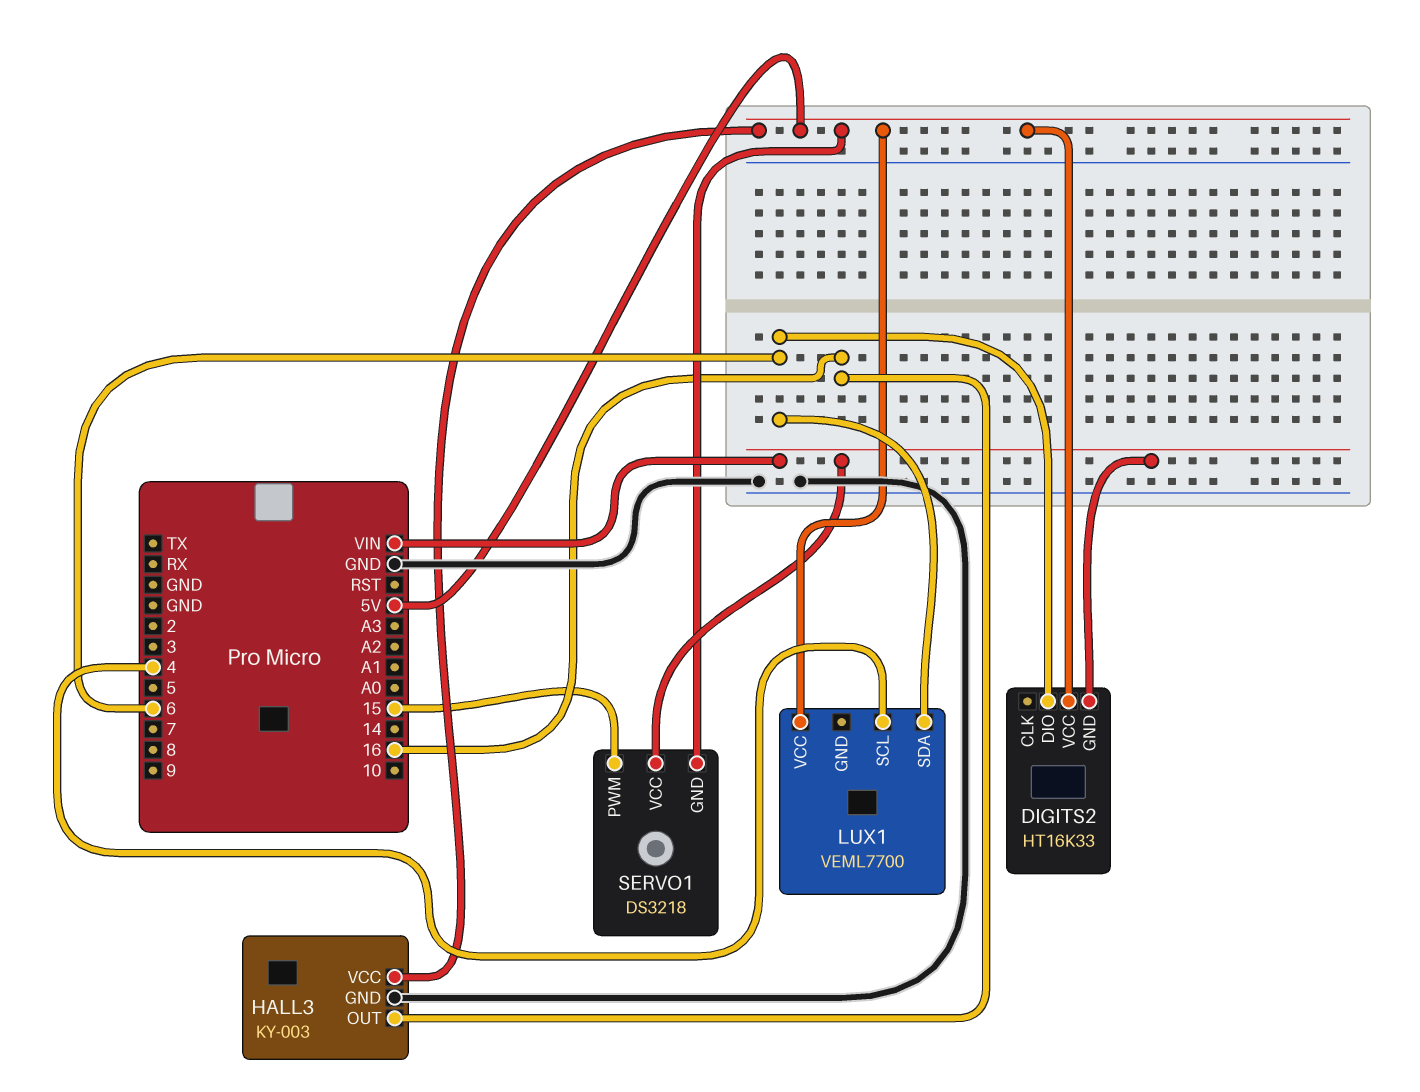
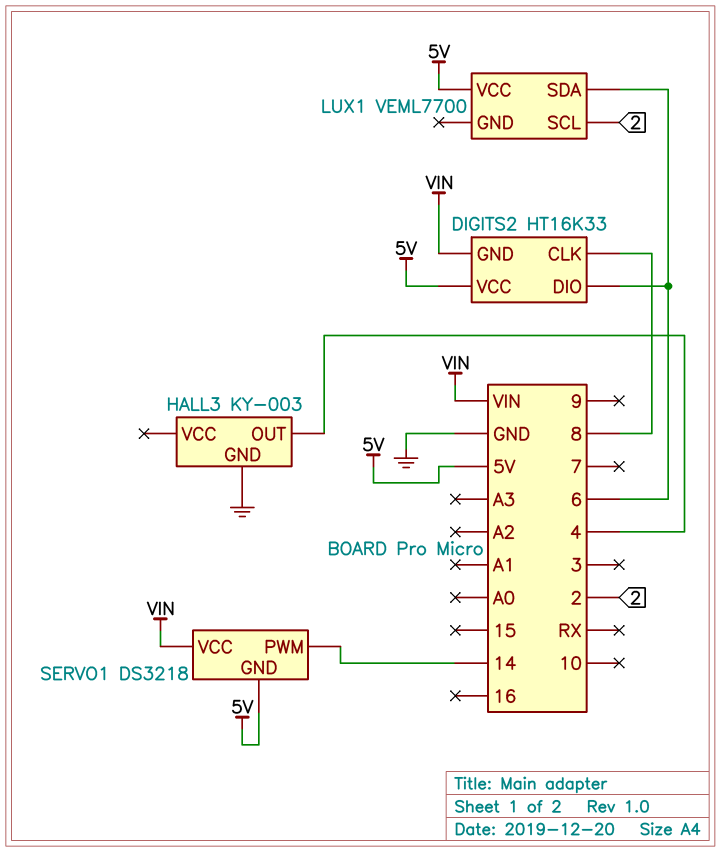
DIGITS2 pin CLK: none -> 8
HALL3 pin OUT: 16 -> 4
HALL3 pin VCC: 5V -> none
LUX1 pin SCL: 4 -> 2
SERVO1 pin PWM: 15 -> 14

